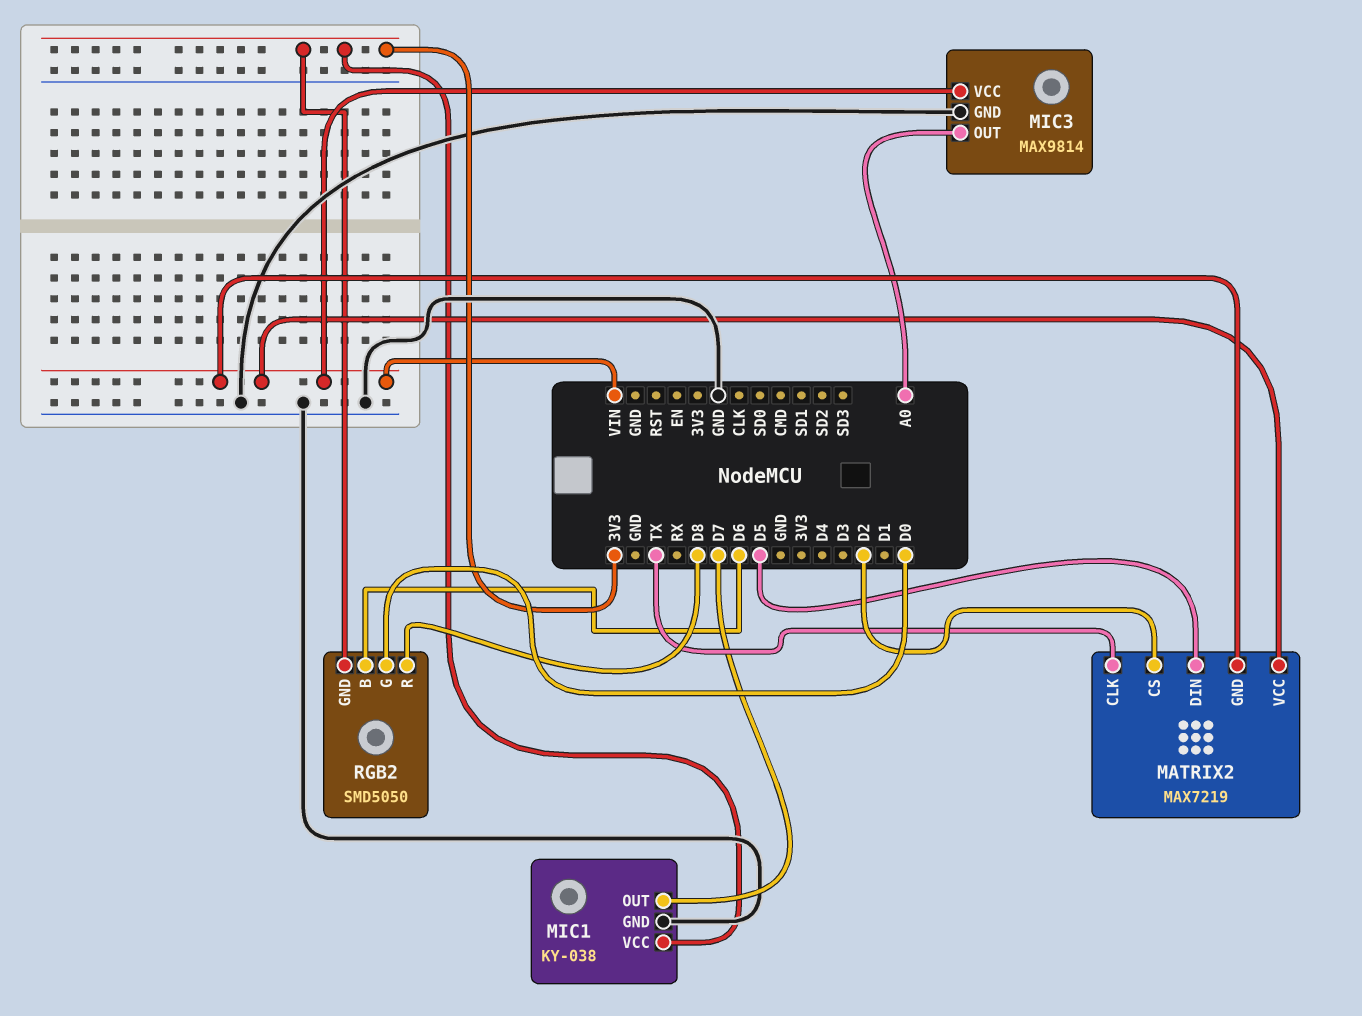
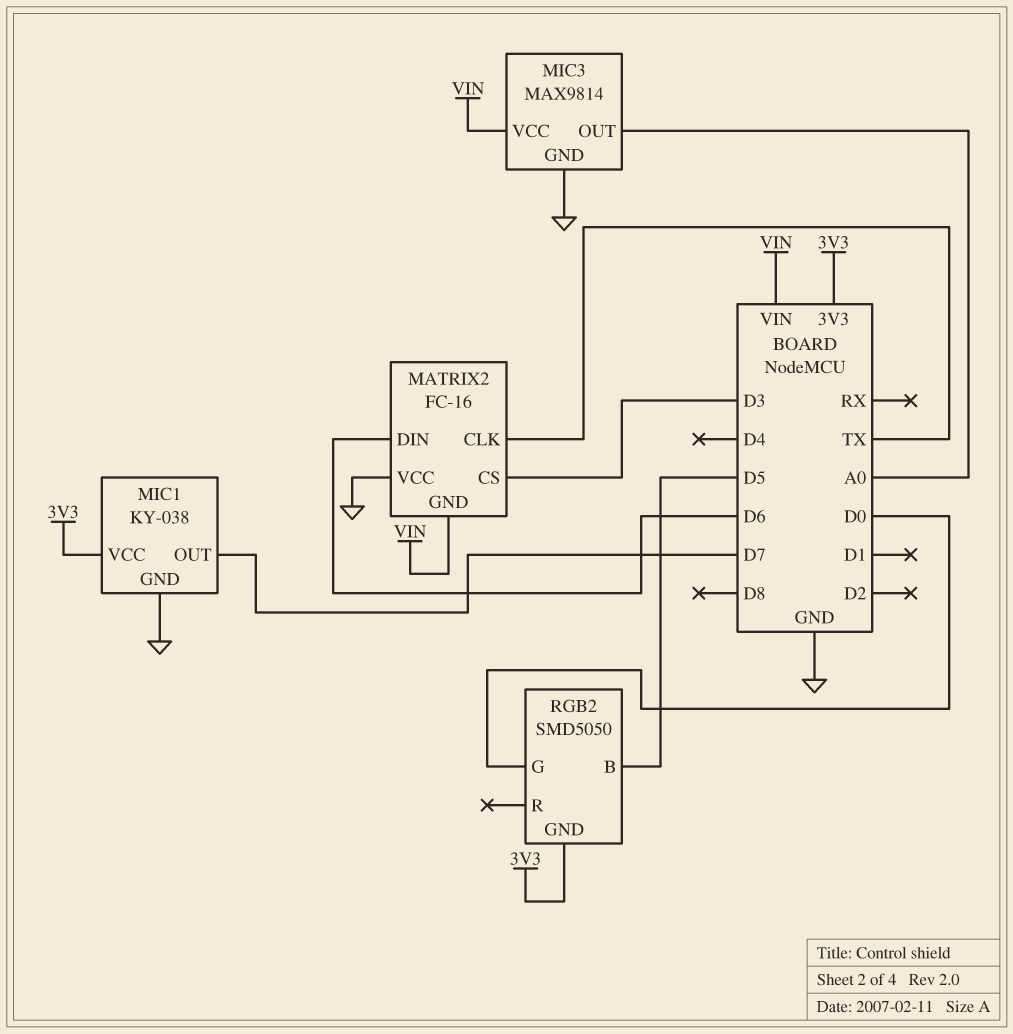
MATRIX2: MAX7219 -> FC-16
MATRIX2 pin CS: D2 -> D3
MATRIX2 pin DIN: D5 -> D6
MATRIX2 pin VCC: VIN -> GND
RGB2 pin B: D6 -> D5
RGB2 pin R: D8 -> none

